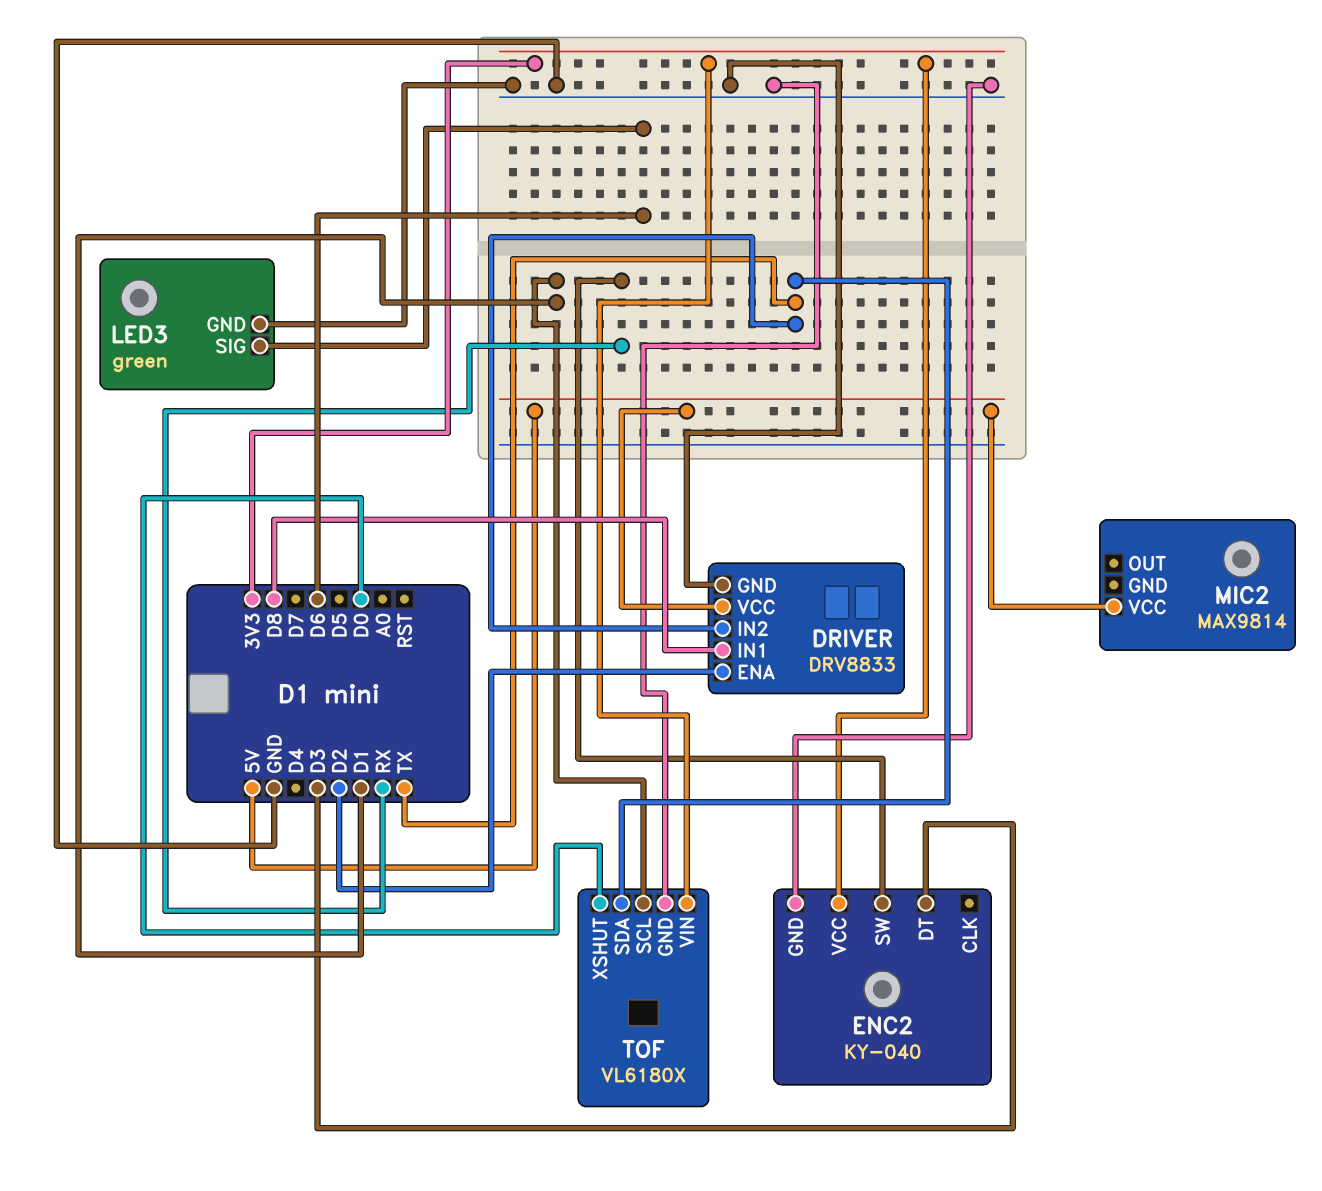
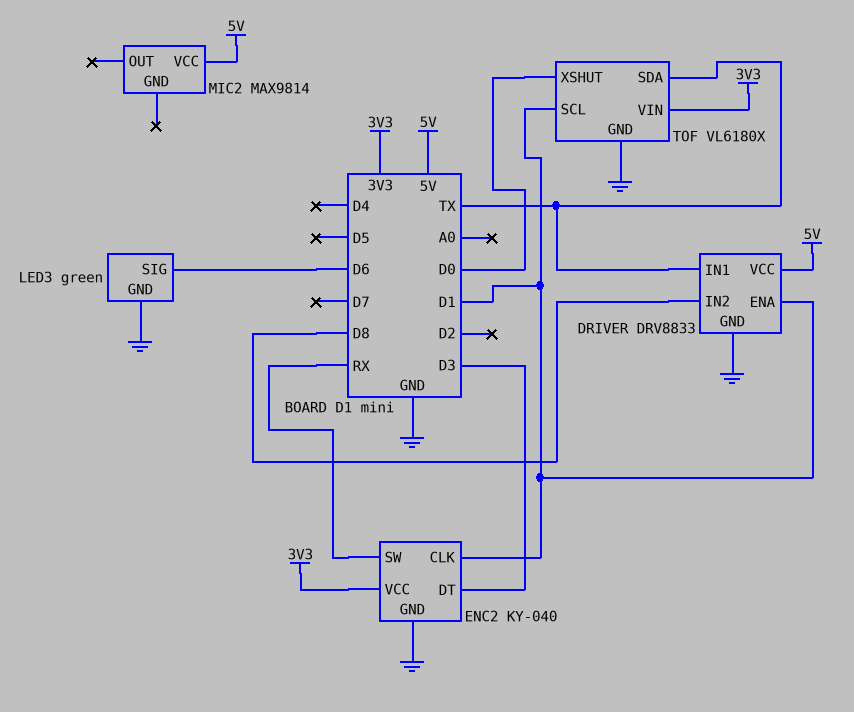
DRIVER pin ENA: D2 -> D1
DRIVER pin IN1: D8 -> TX
DRIVER pin IN2: TX -> D8
ENC2 pin CLK: none -> D1

